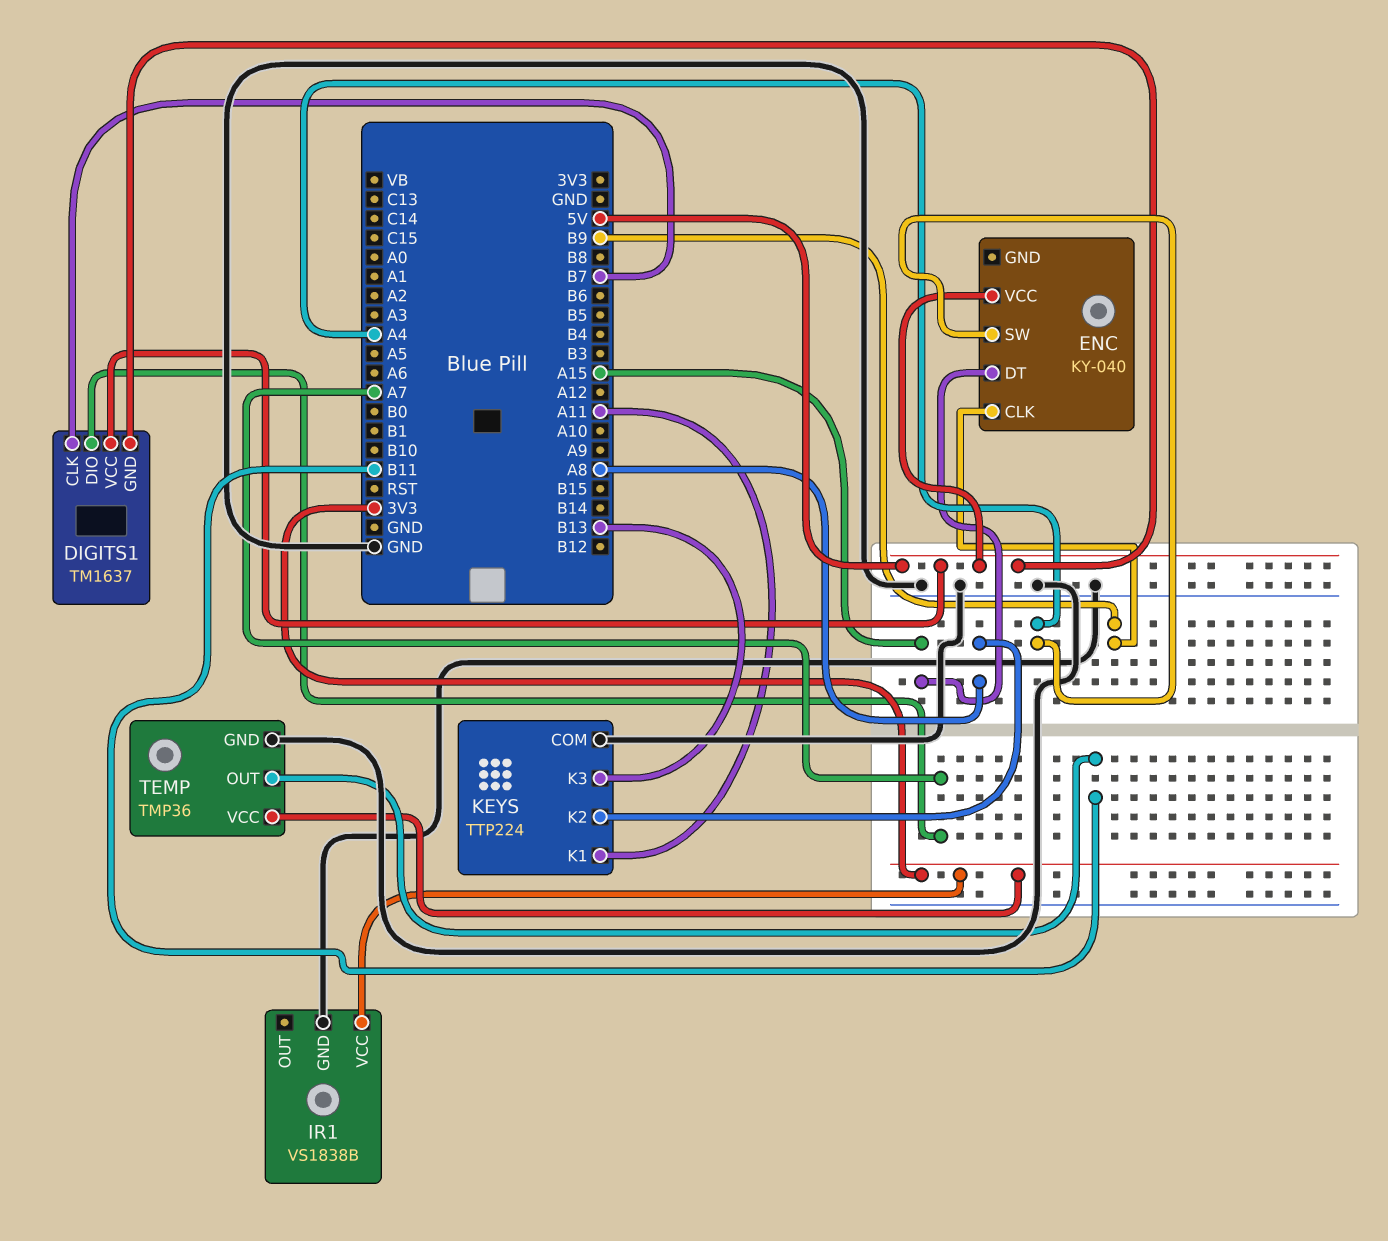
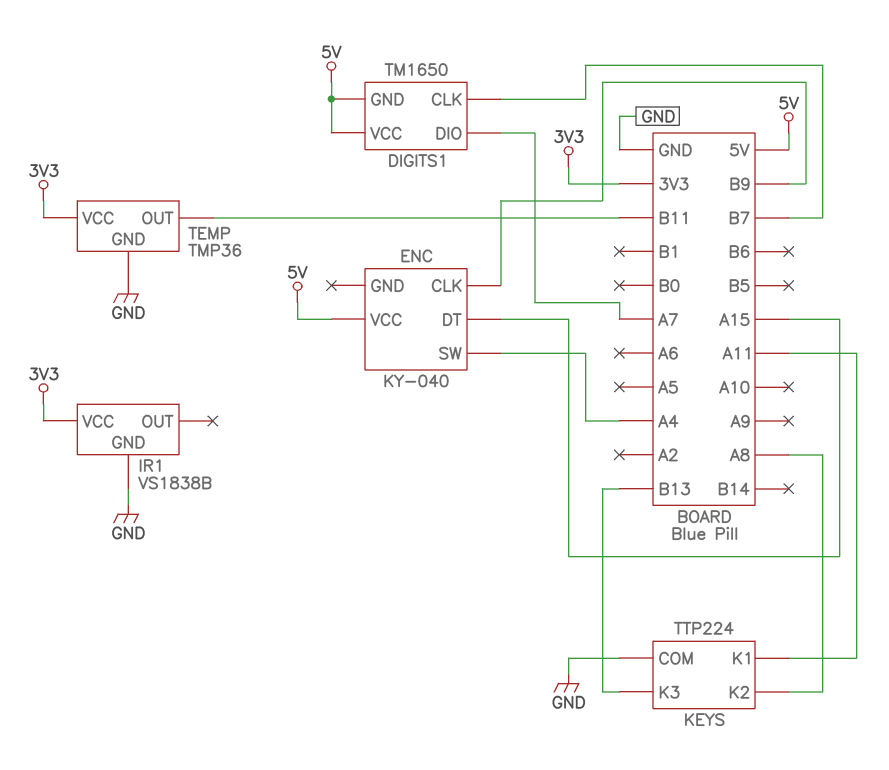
DIGITS1: TM1637 -> TM1650

